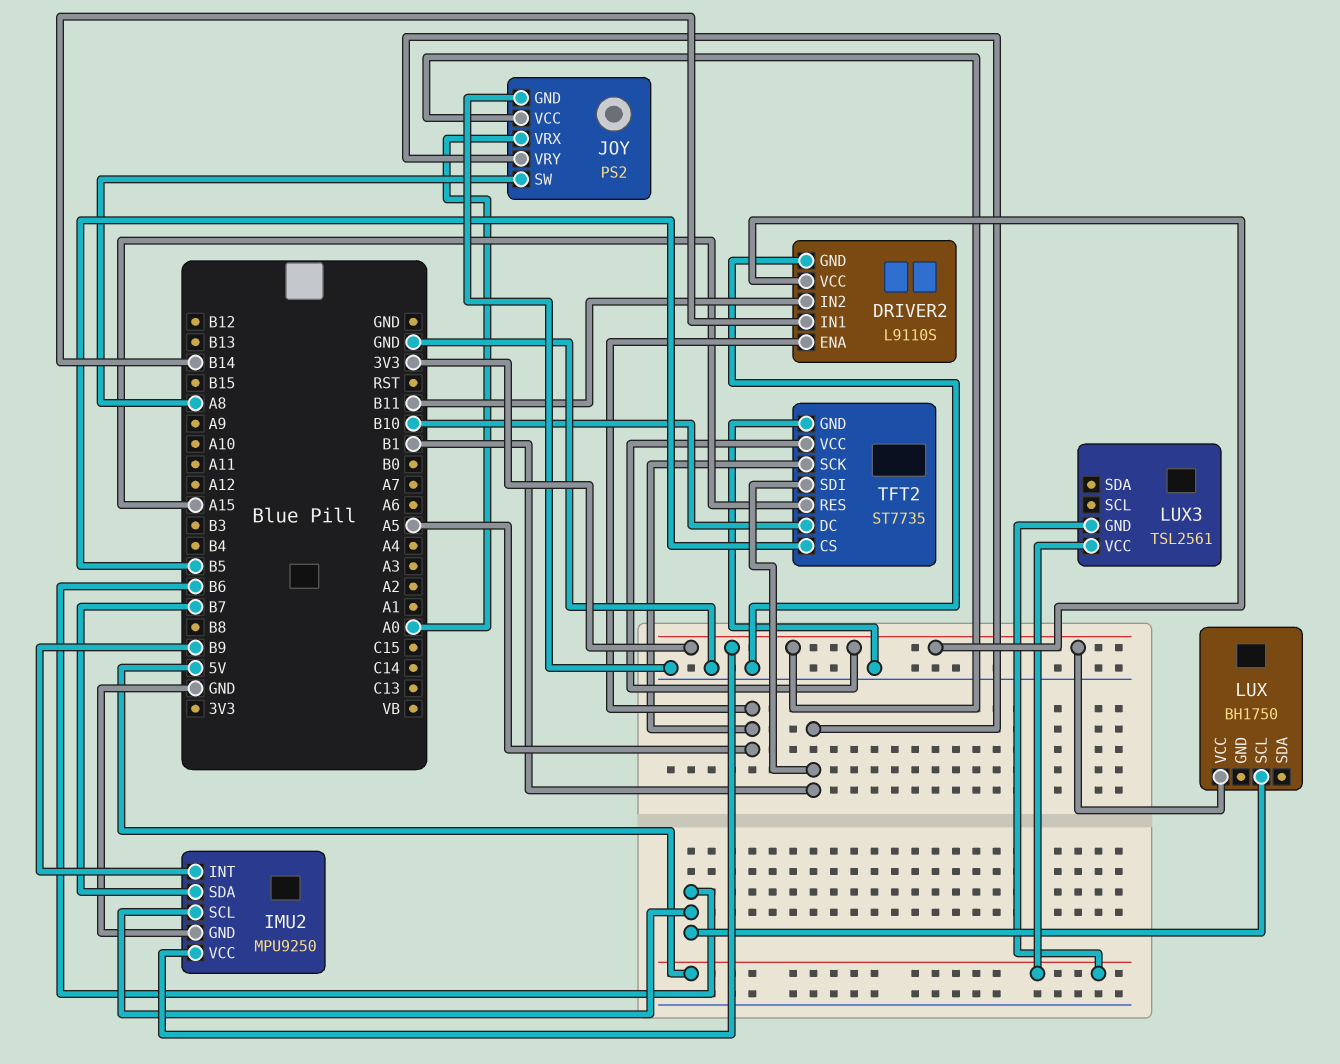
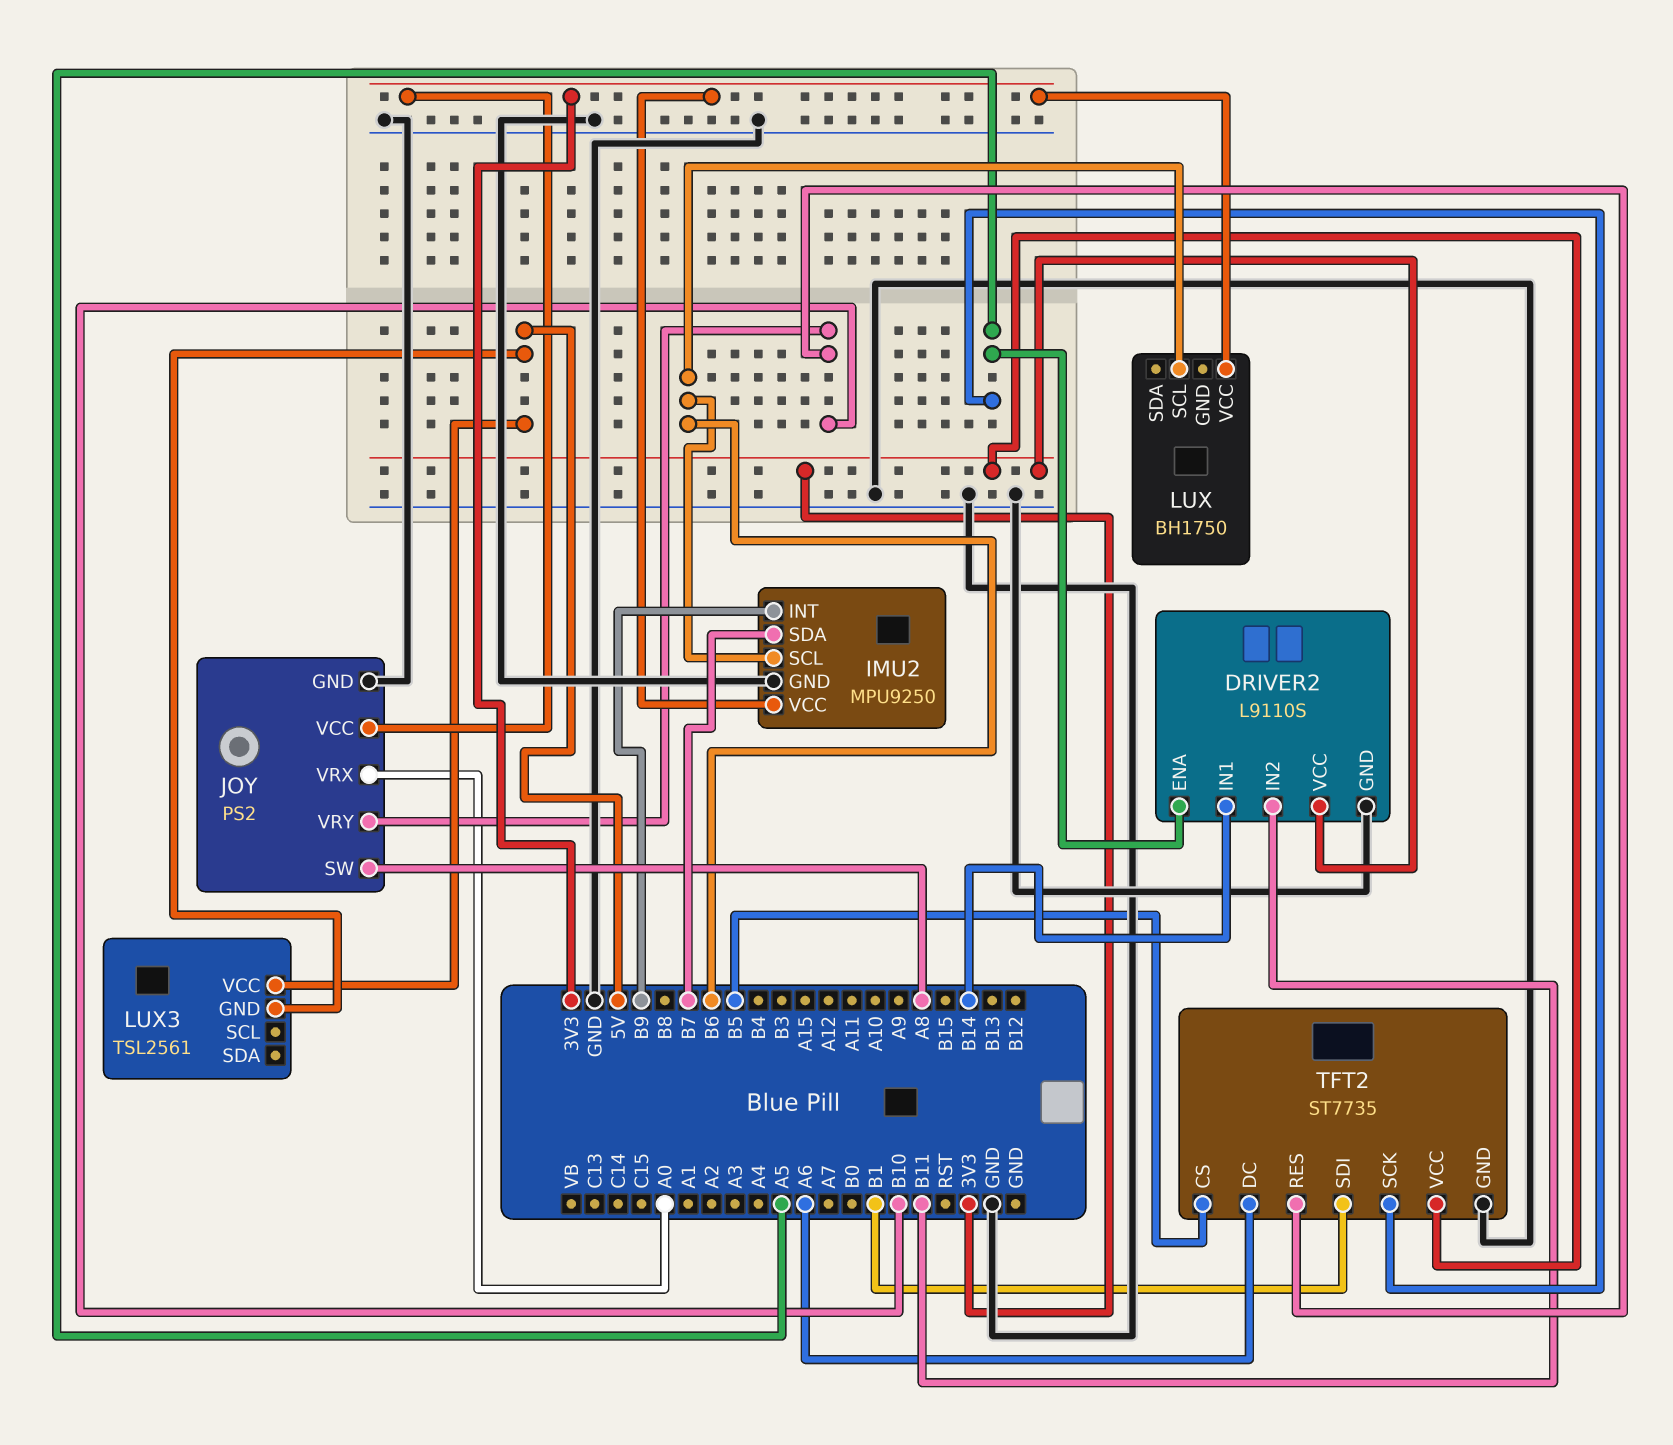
JOY pin VRY: B1 -> B10
TFT2 pin DC: B10 -> A6
TFT2 pin RES: A15 -> B10

